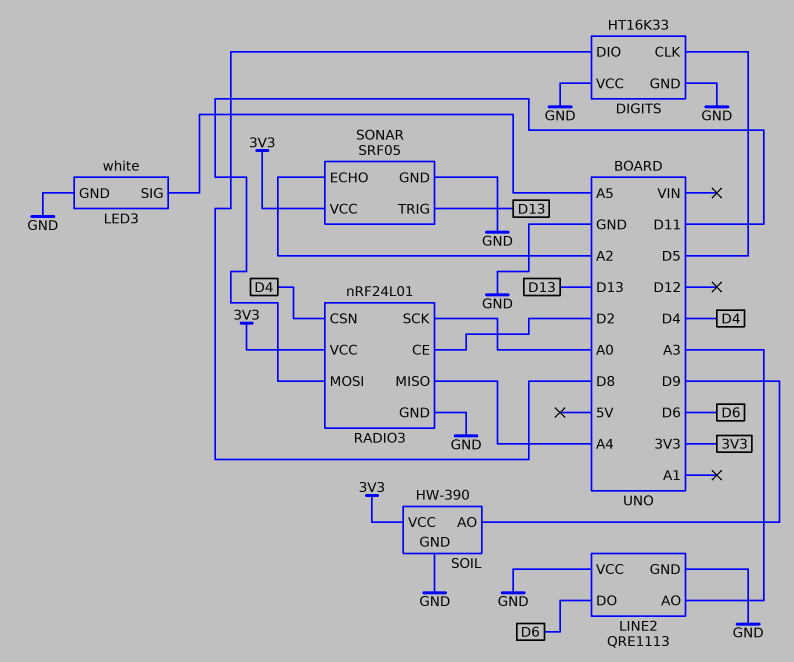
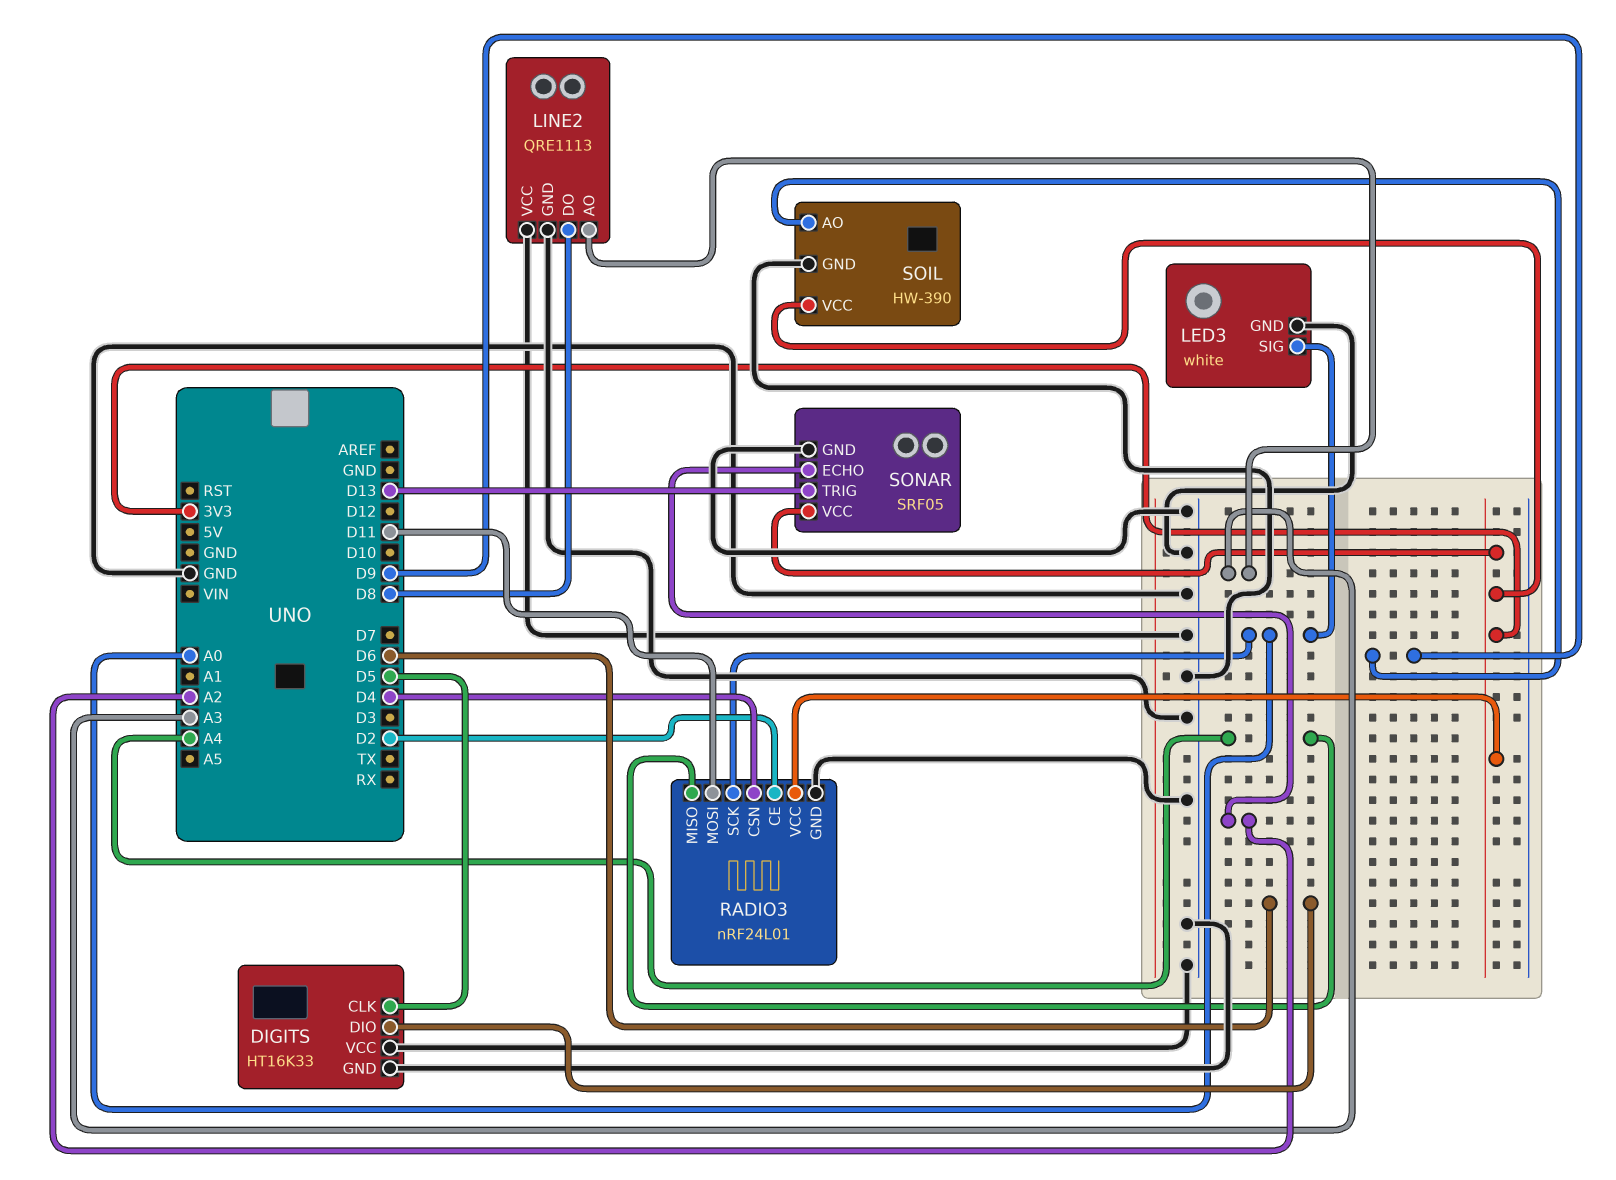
DIGITS pin DIO: D8 -> D6
LED3 pin SIG: A5 -> A0
LINE2 pin DO: D6 -> D8

